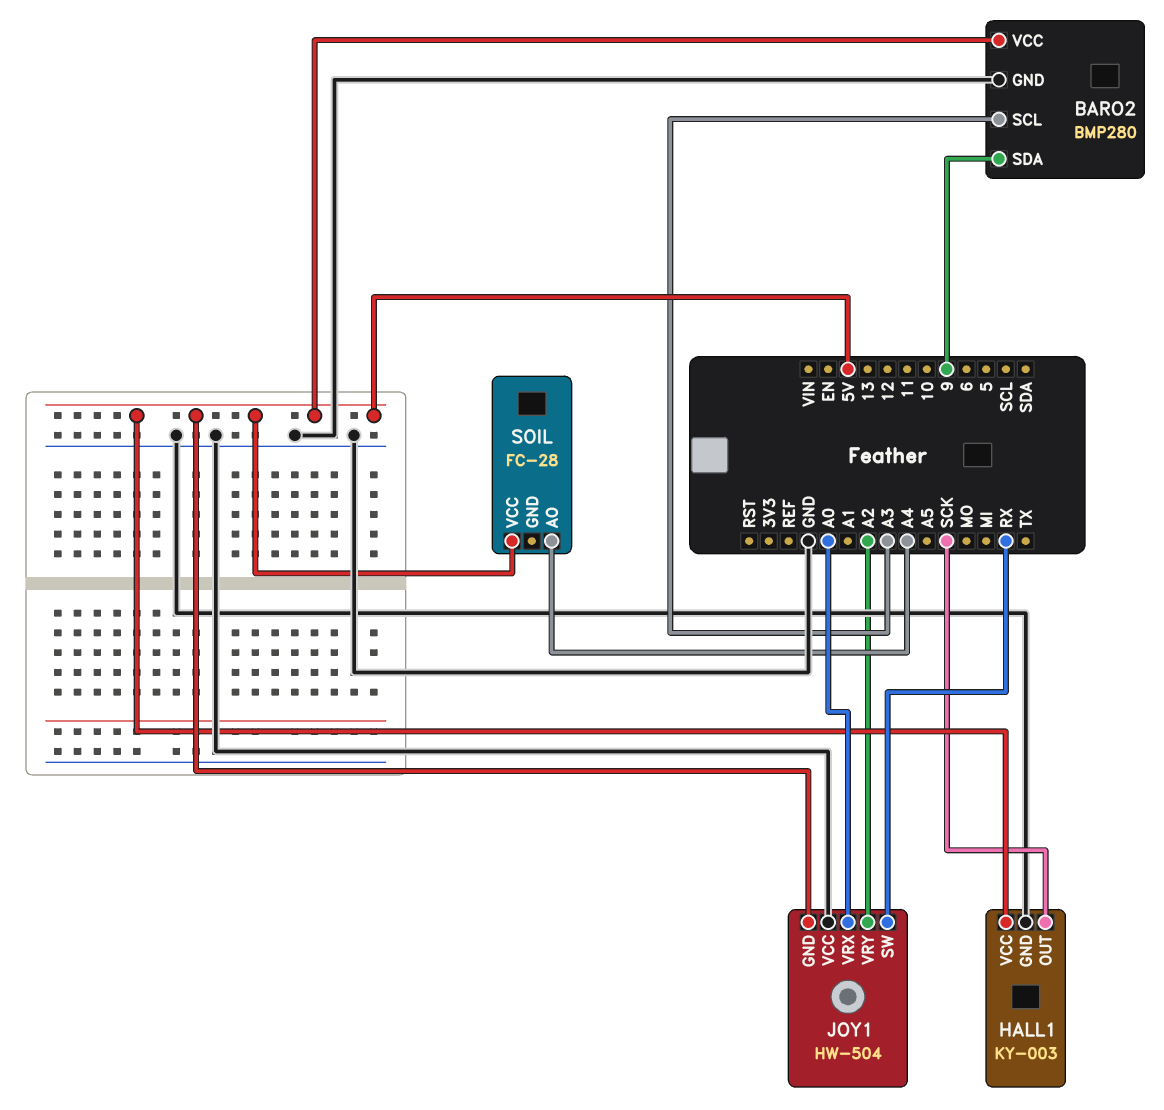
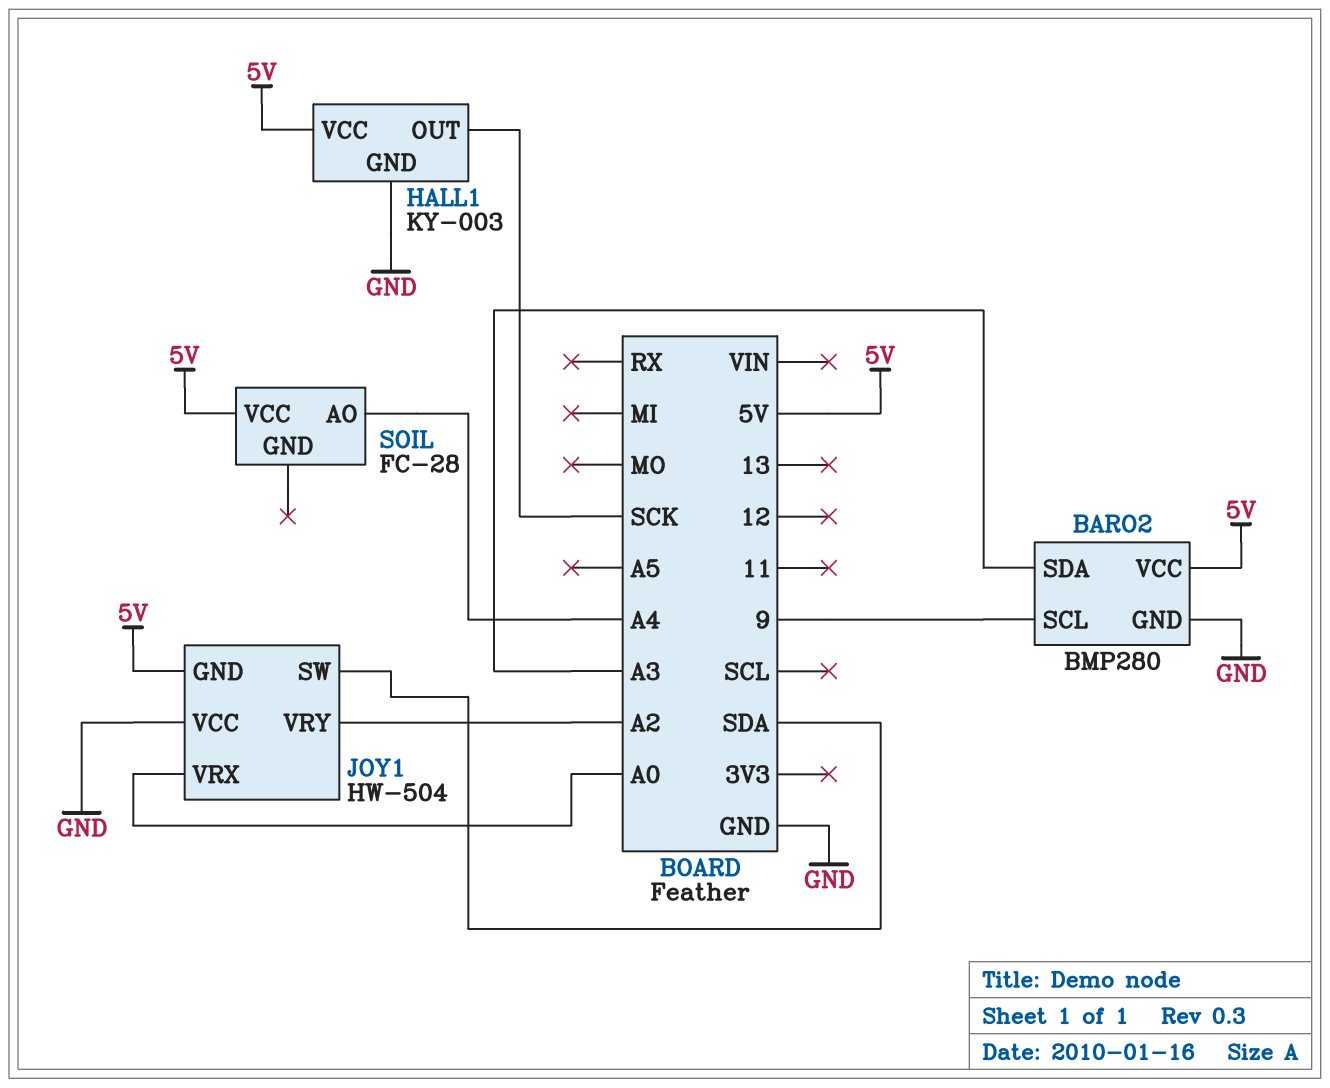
BARO2 pin SCL: A3 -> 9
BARO2 pin SDA: 9 -> A3
JOY1 pin SW: RX -> SDA

